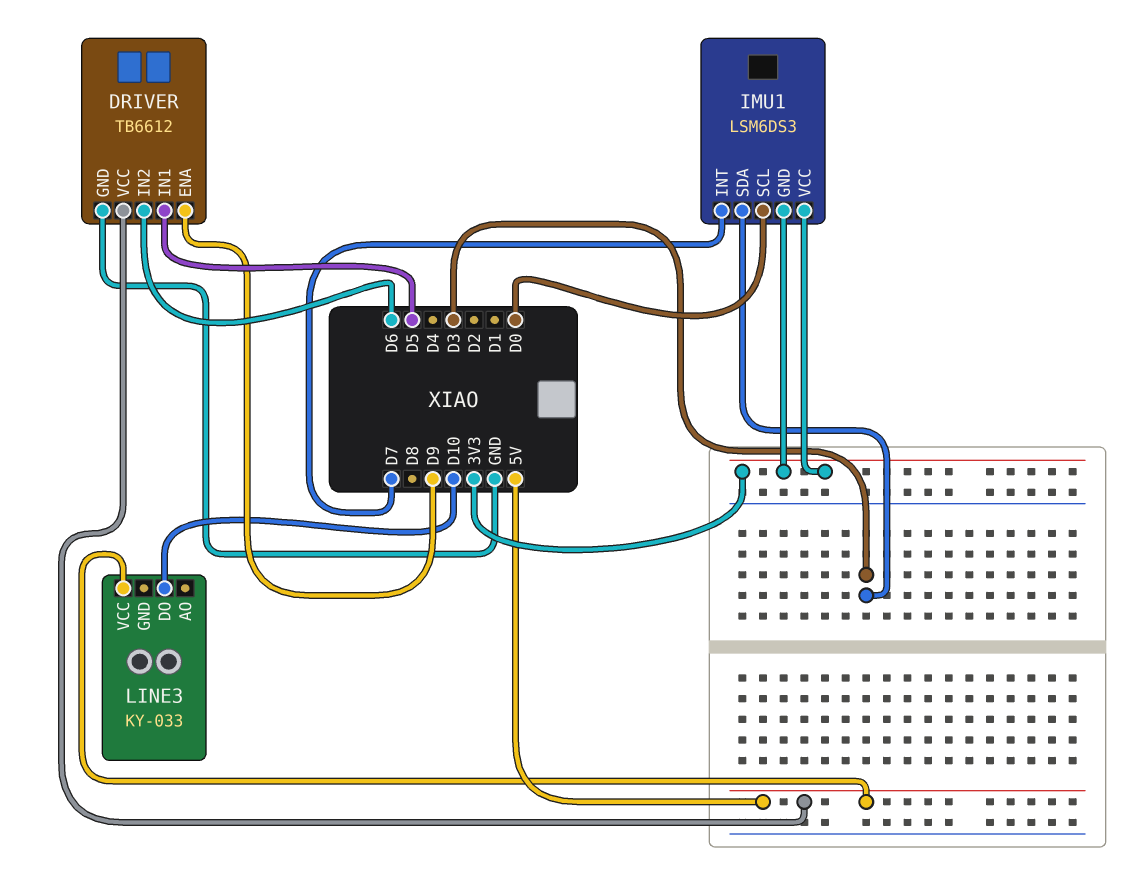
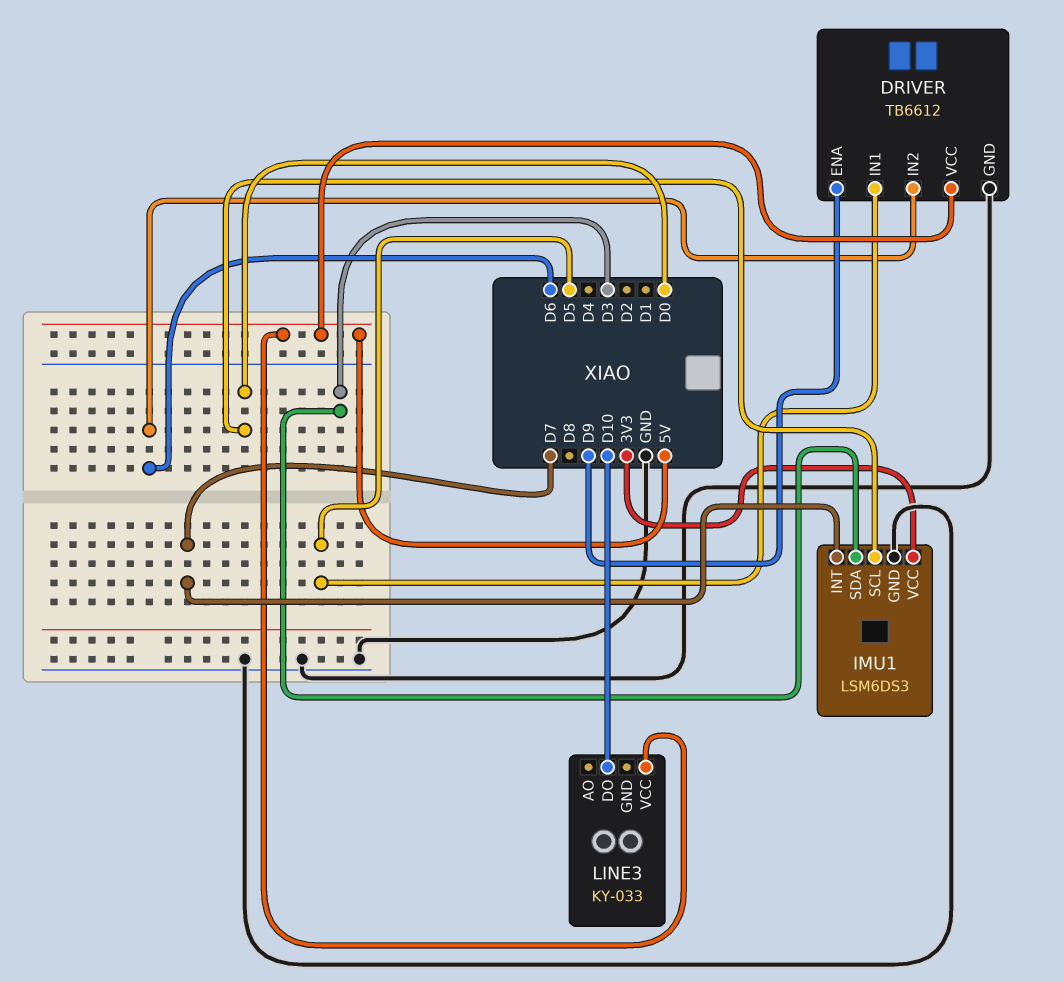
IMU1 pin GND: 3V3 -> GND

